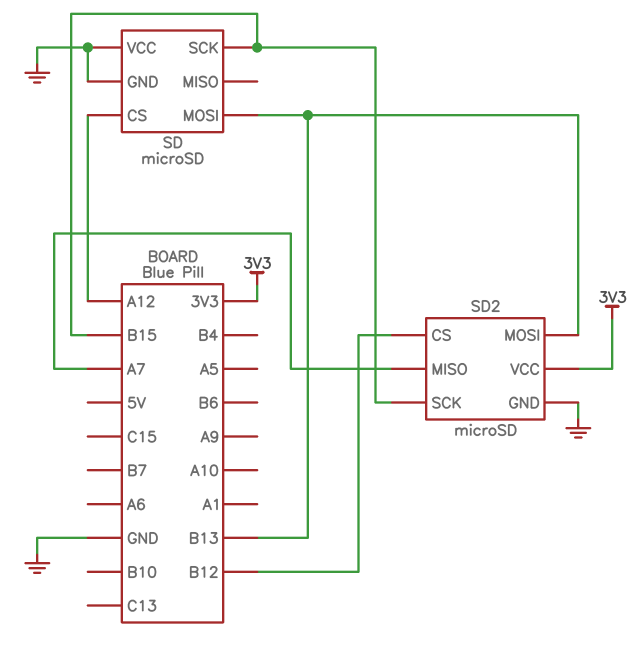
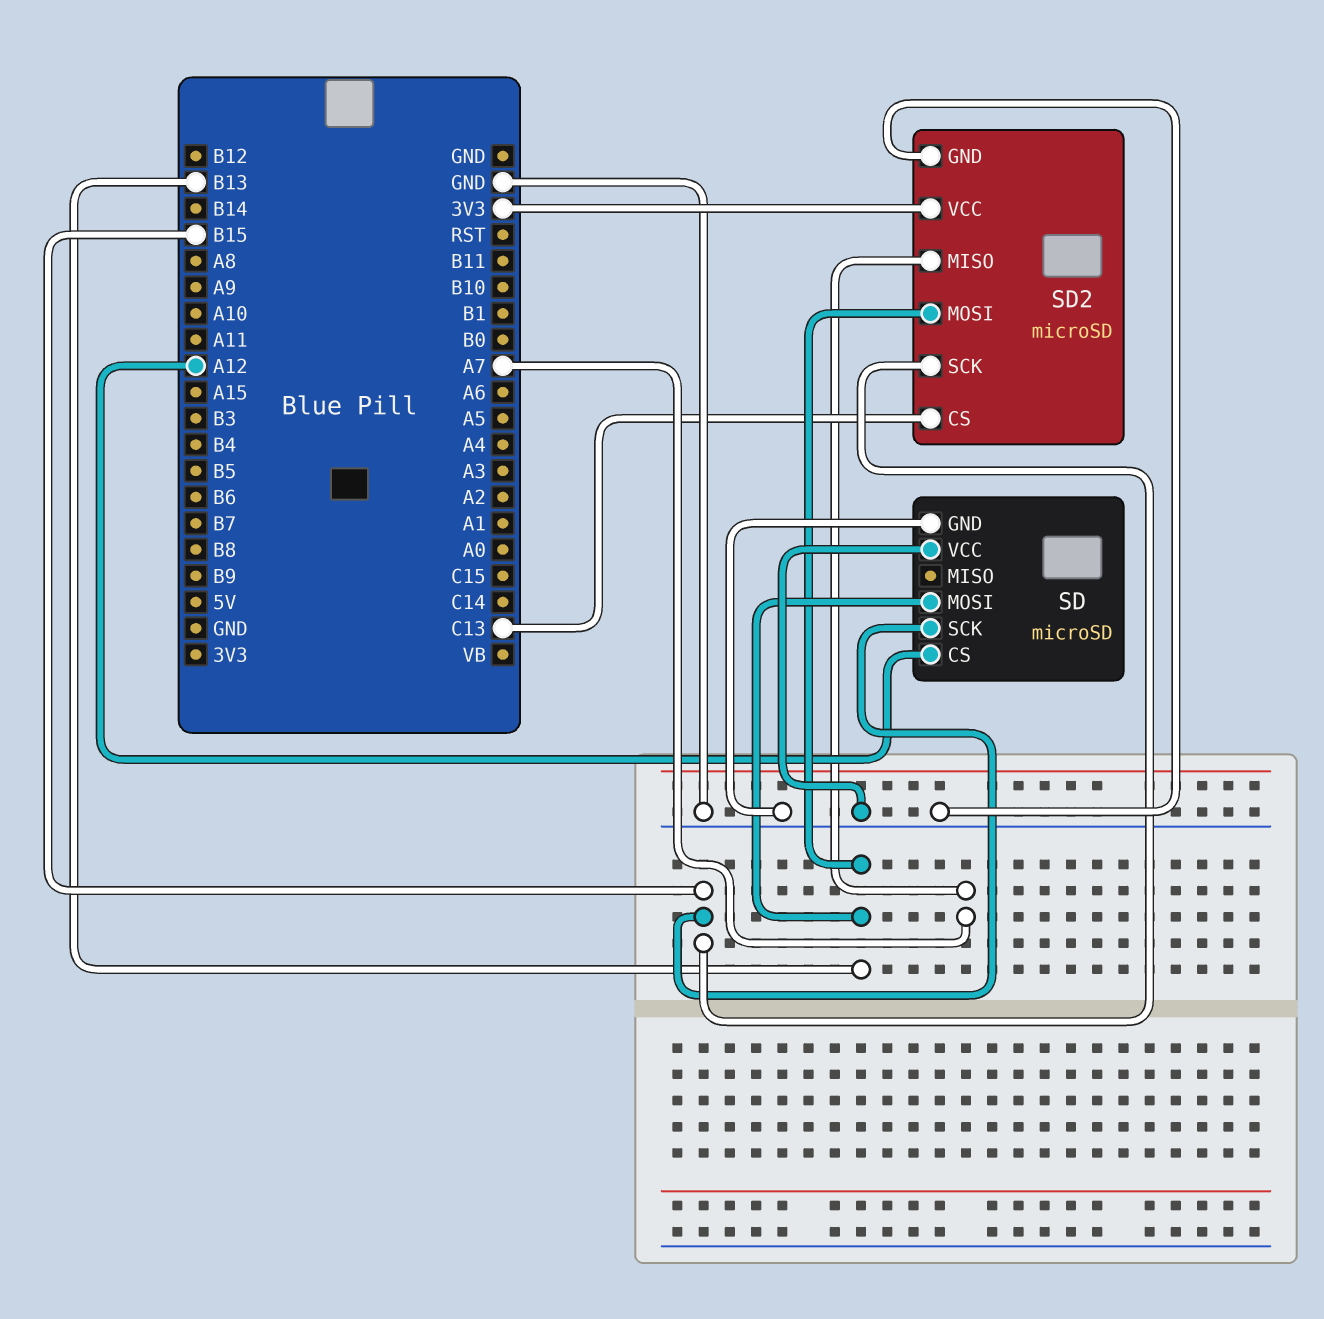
SD2 pin CS: B12 -> C13

